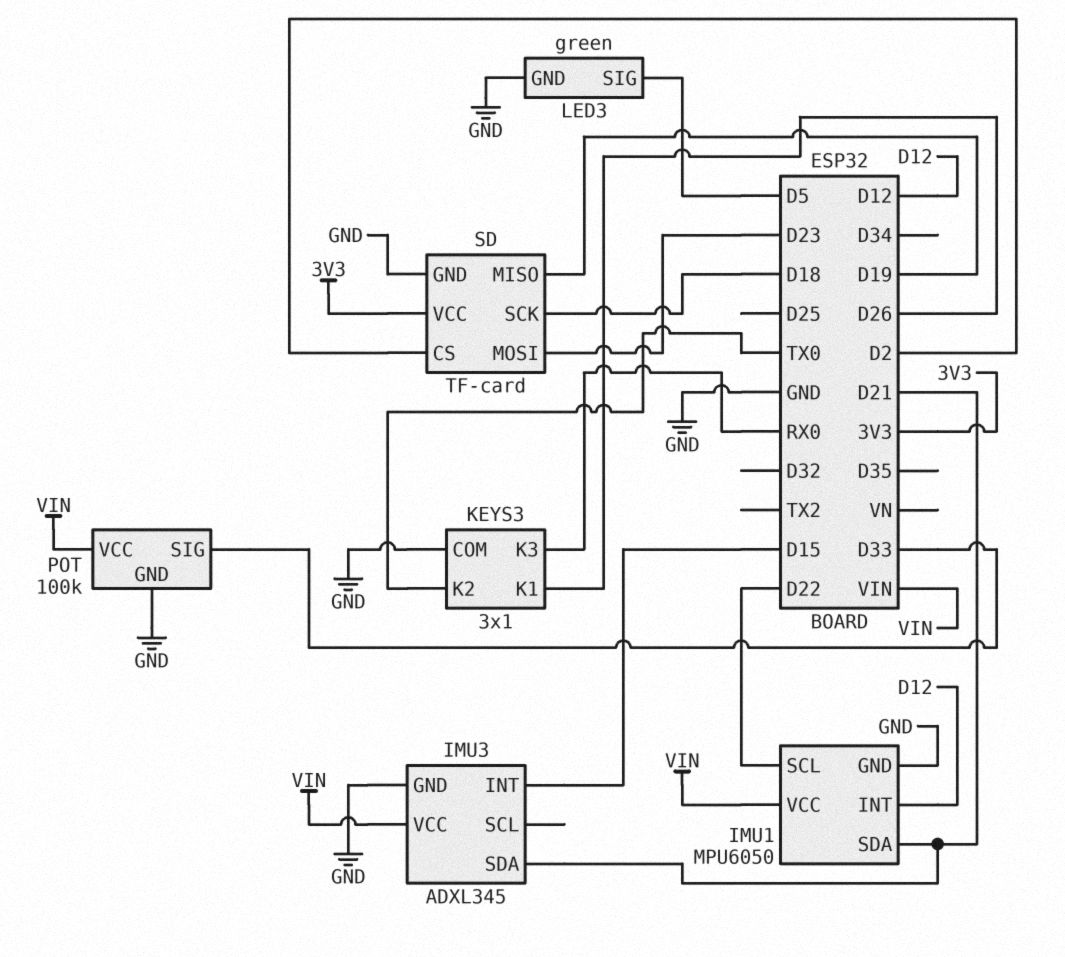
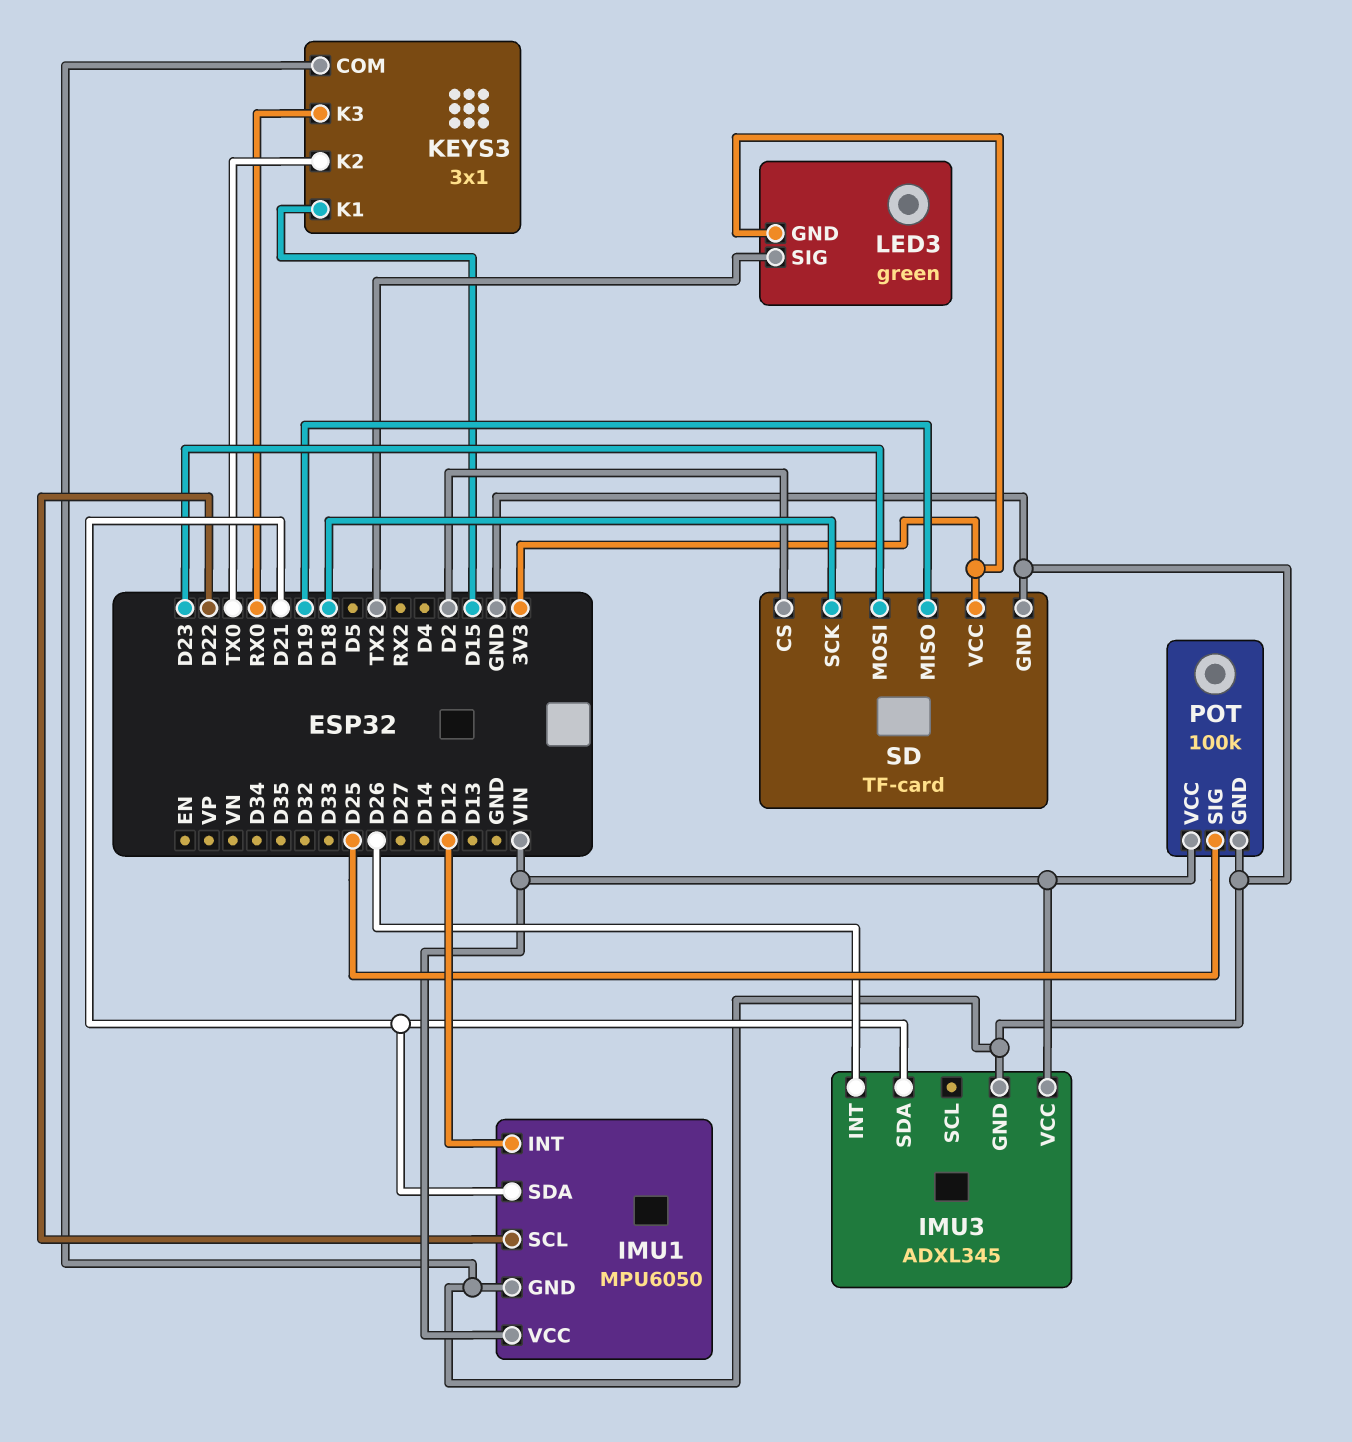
IMU3 pin INT: D15 -> D26
KEYS3 pin K1: D26 -> D15
LED3 pin GND: GND -> 3V3
LED3 pin SIG: D5 -> TX2
POT pin SIG: D33 -> D25

